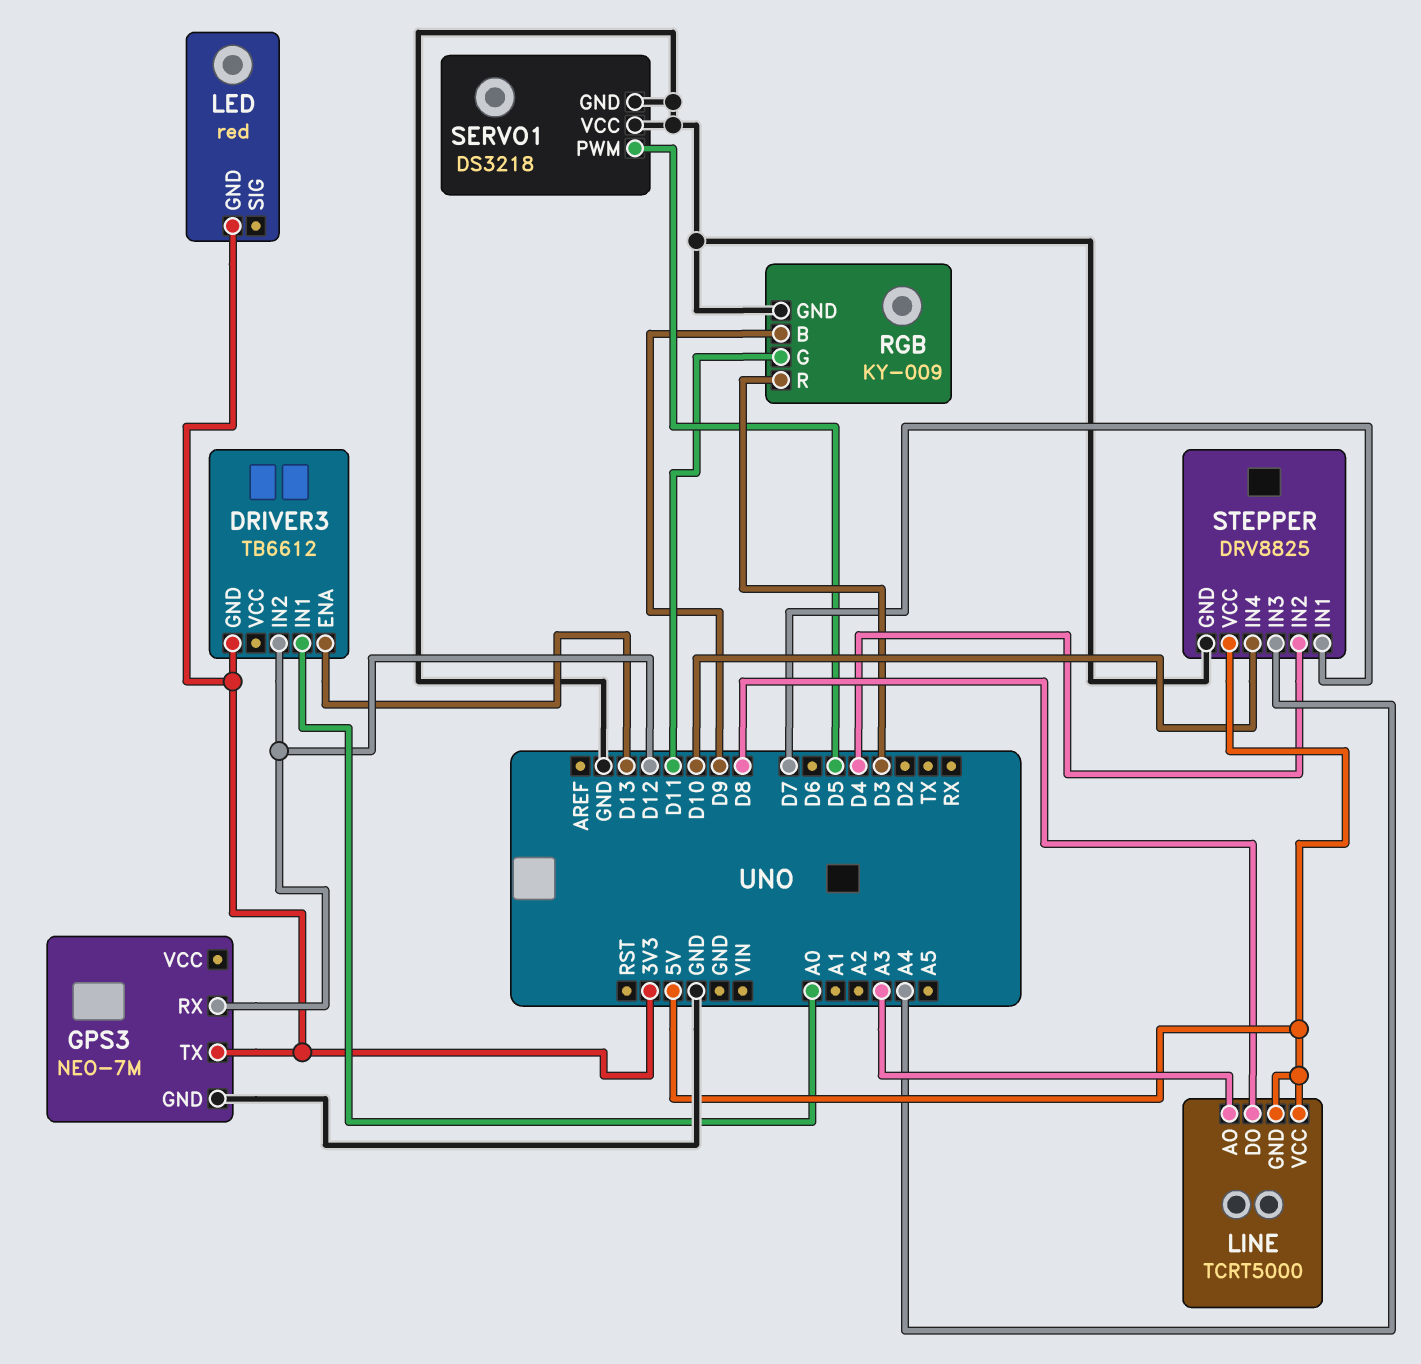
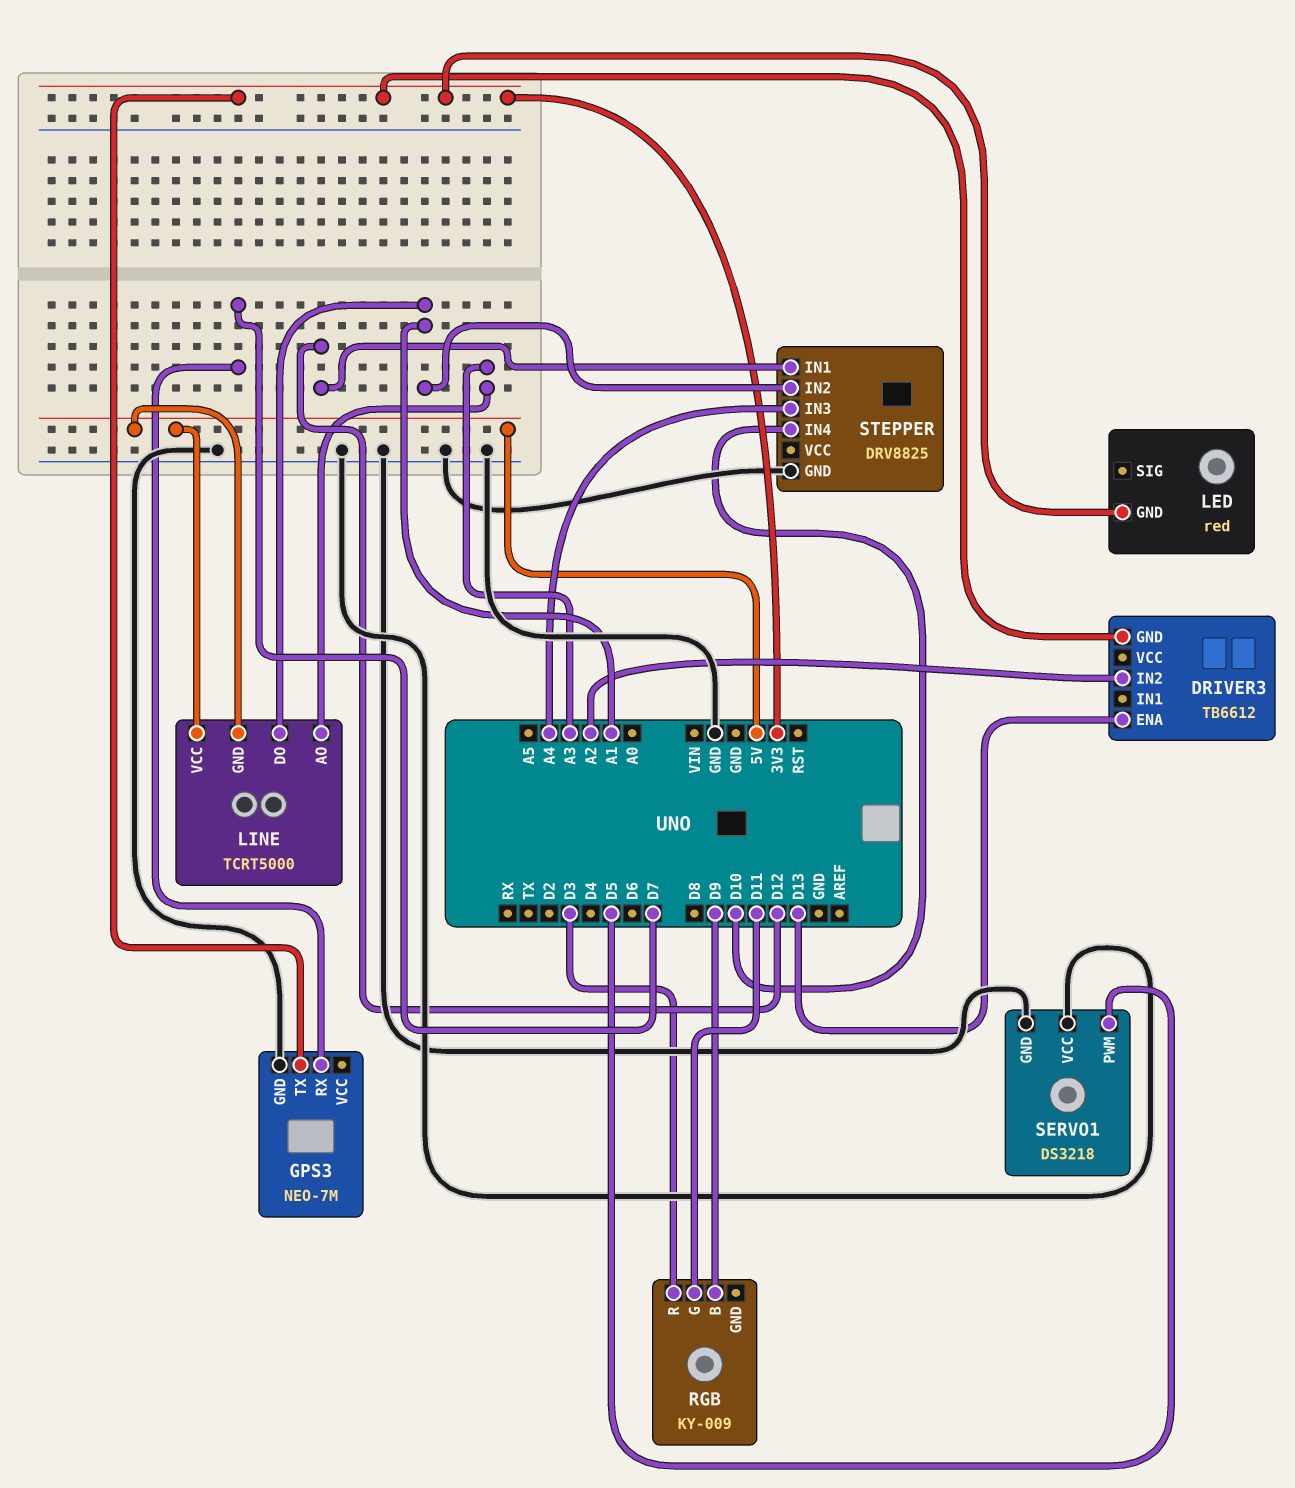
DRIVER3 pin IN1: A0 -> none
DRIVER3 pin IN2: D12 -> A2
GPS3 pin RX: D12 -> D7
LINE pin DO: D8 -> A1
RGB pin GND: GND -> none
STEPPER pin IN1: D7 -> D12
STEPPER pin IN2: D4 -> A1
STEPPER pin VCC: 5V -> none

